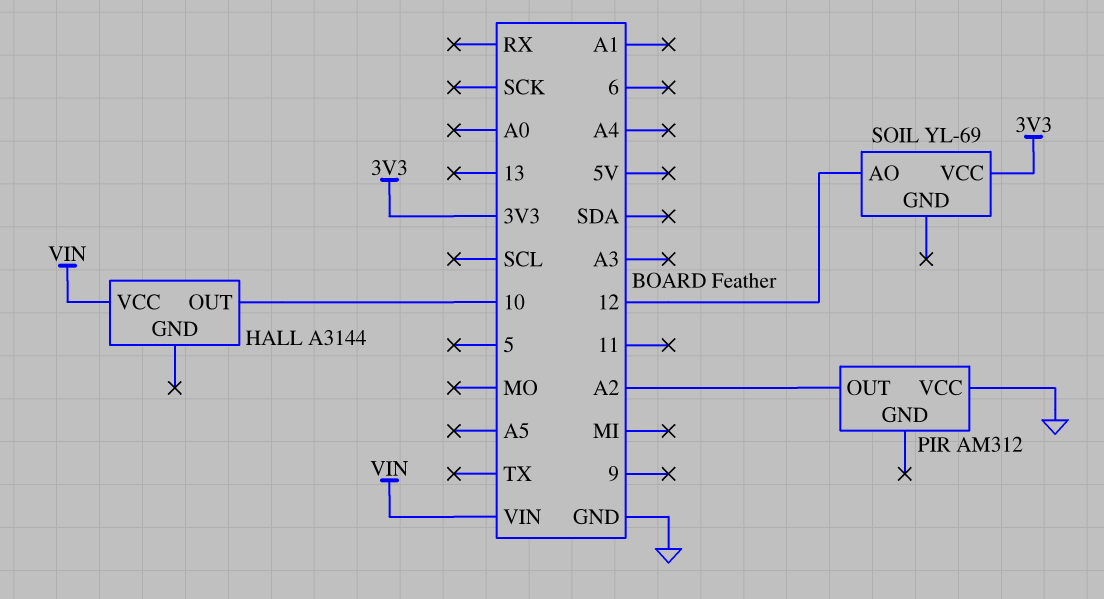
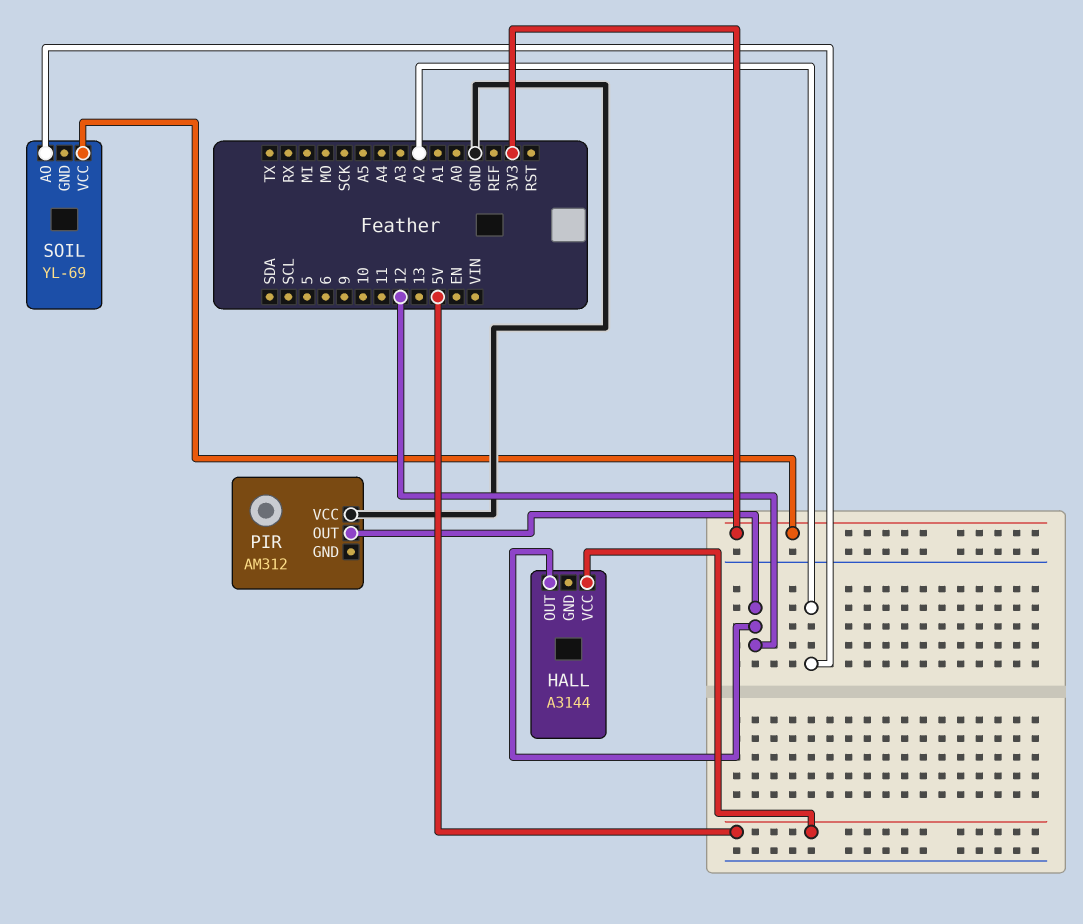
HALL pin OUT: 10 -> 12
HALL pin VCC: VIN -> 5V
PIR pin OUT: A2 -> 12
SOIL pin AO: 12 -> A2

